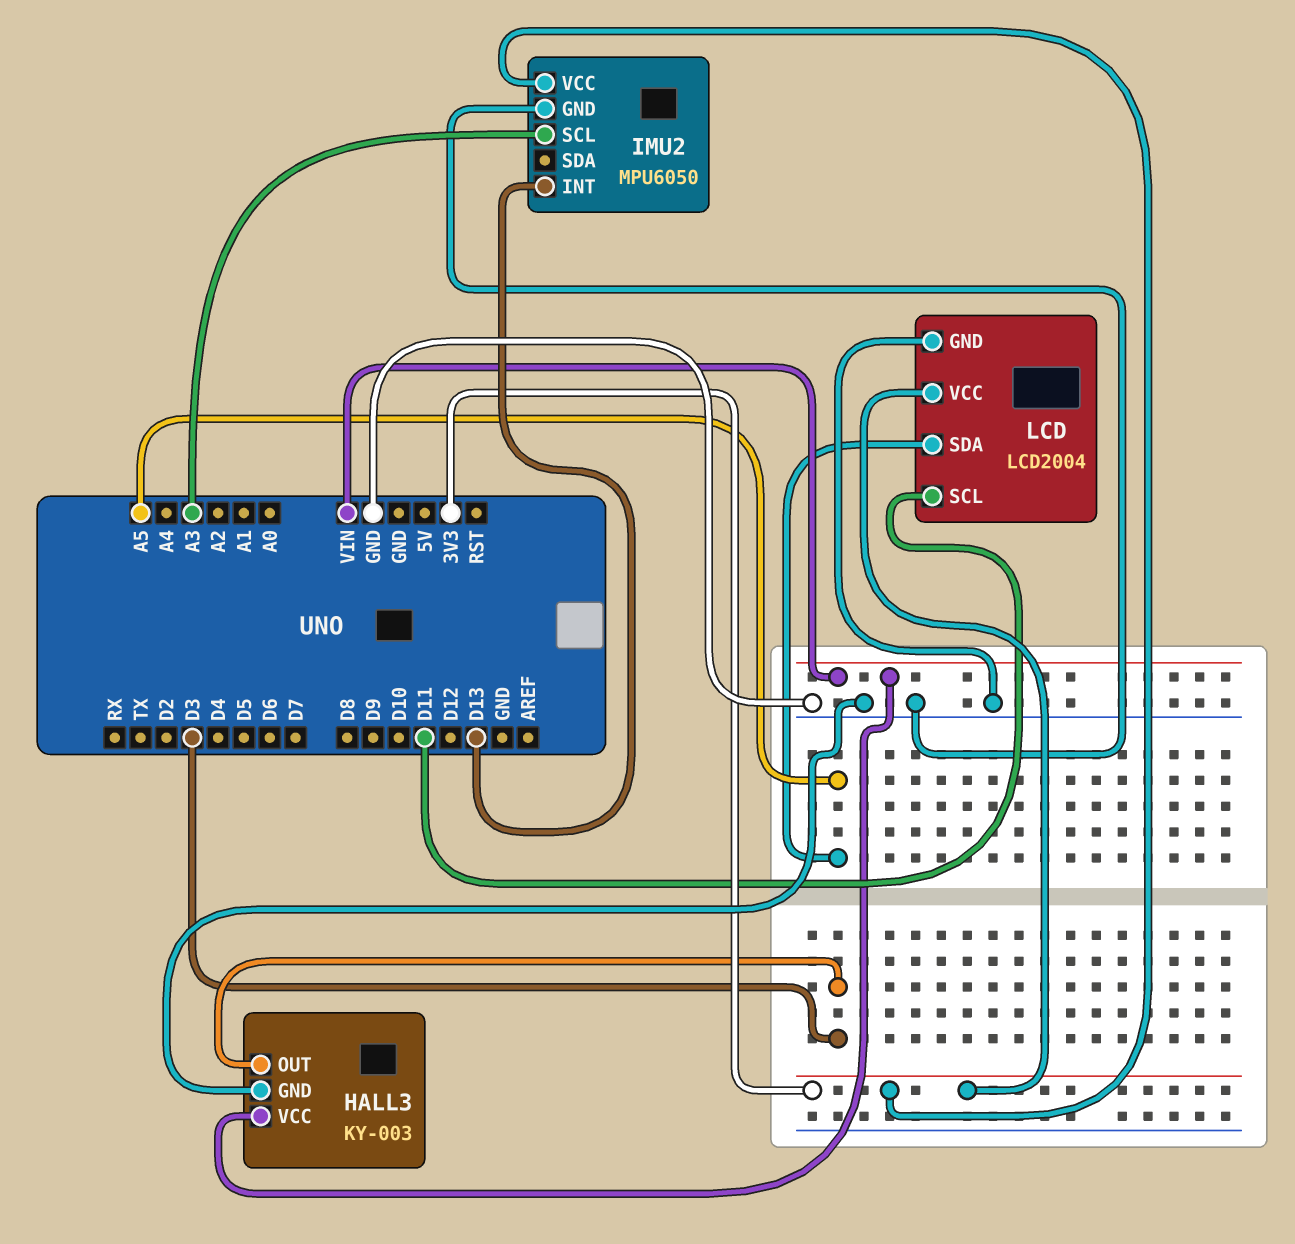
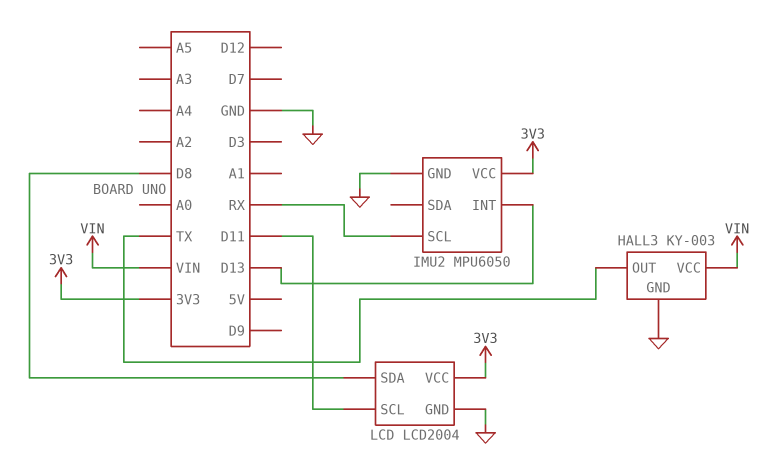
HALL3 pin OUT: D3 -> TX
IMU2 pin SCL: A3 -> RX
LCD pin SDA: A5 -> D8

